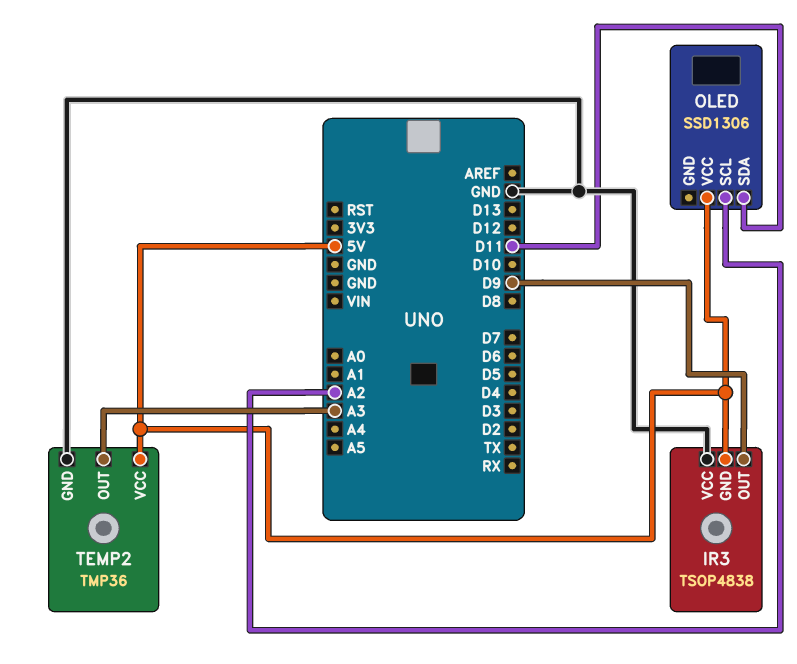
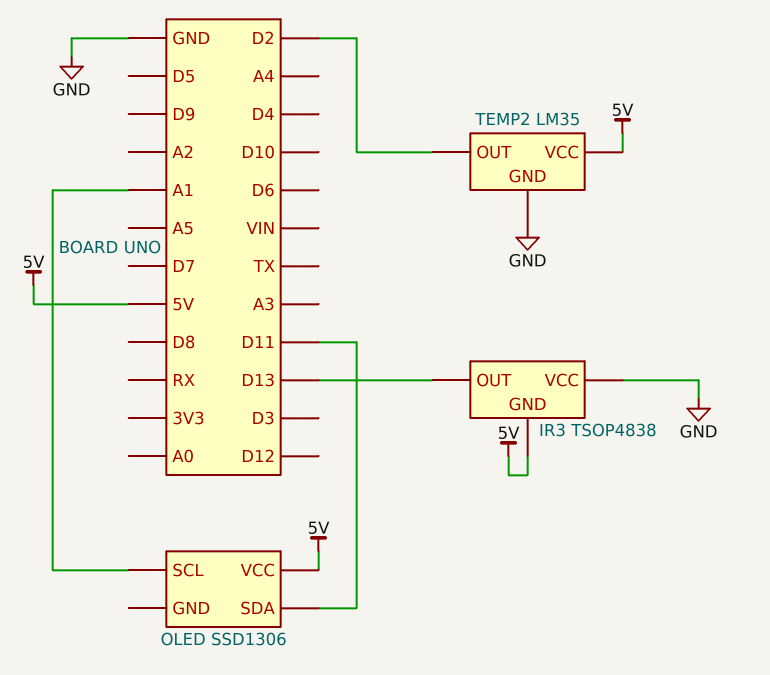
IR3 pin OUT: D9 -> D13
OLED pin SCL: A2 -> A1
TEMP2: TMP36 -> LM35
TEMP2 pin OUT: A3 -> D2

